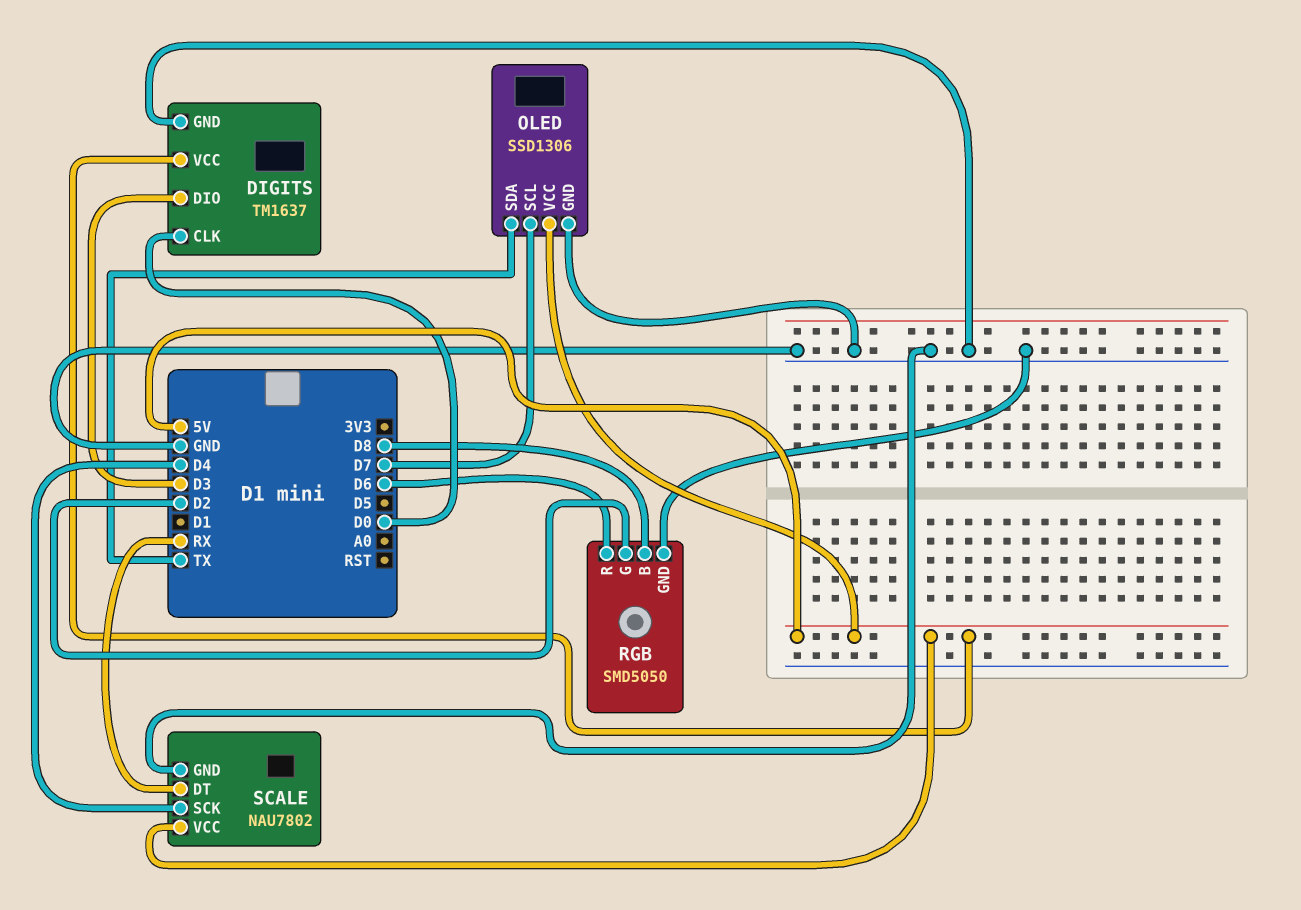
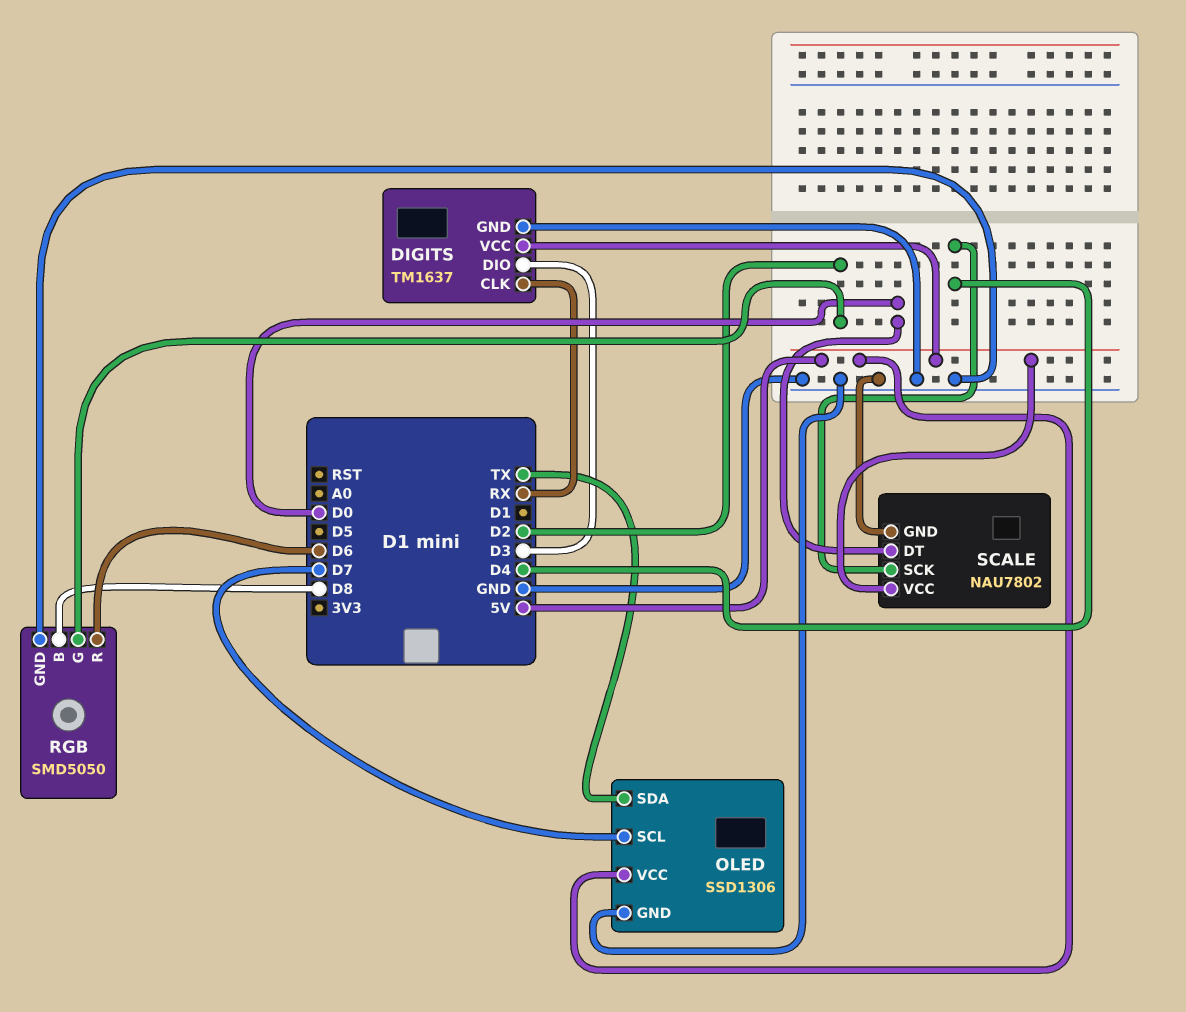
DIGITS pin CLK: D0 -> RX
SCALE pin DT: RX -> D0

